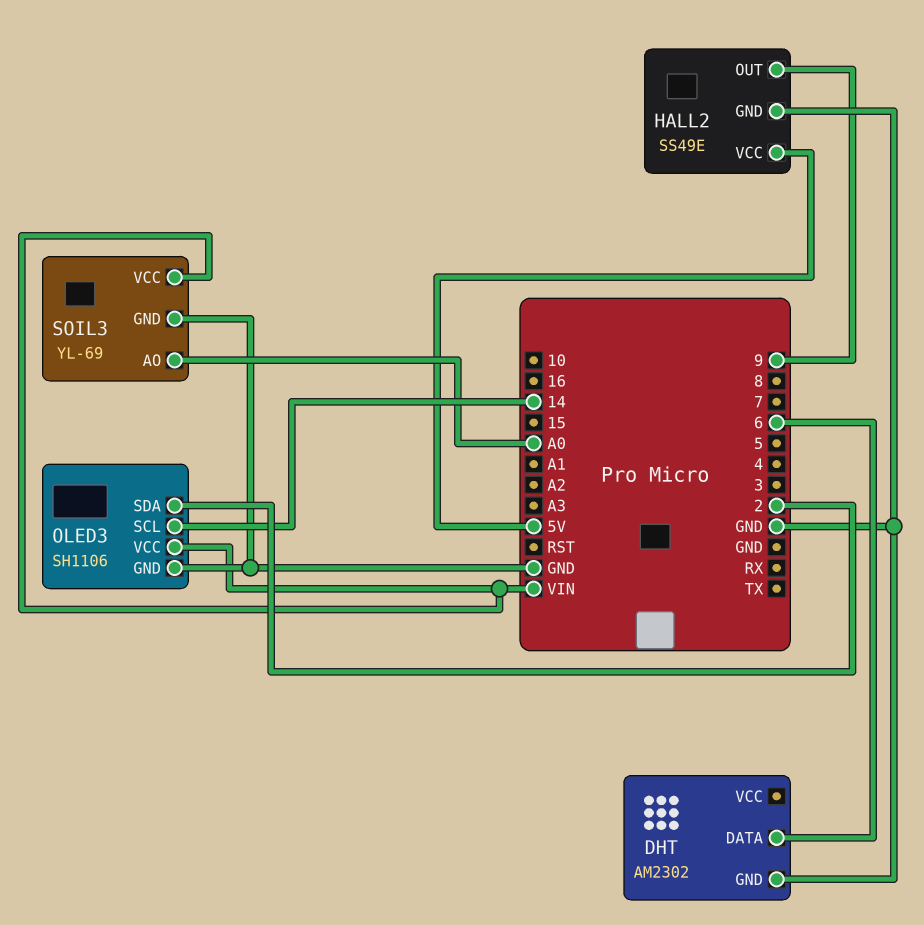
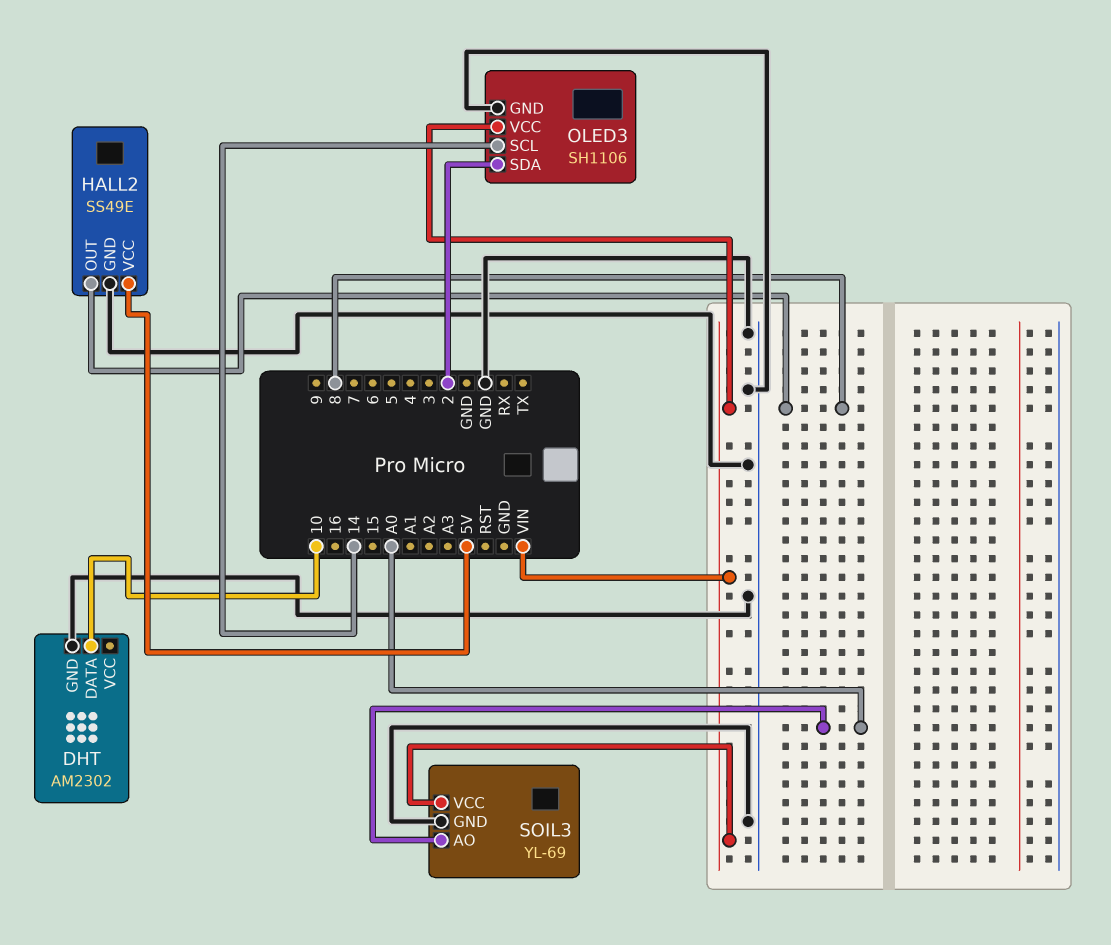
DHT pin DATA: 6 -> 10
HALL2 pin OUT: 9 -> 8

